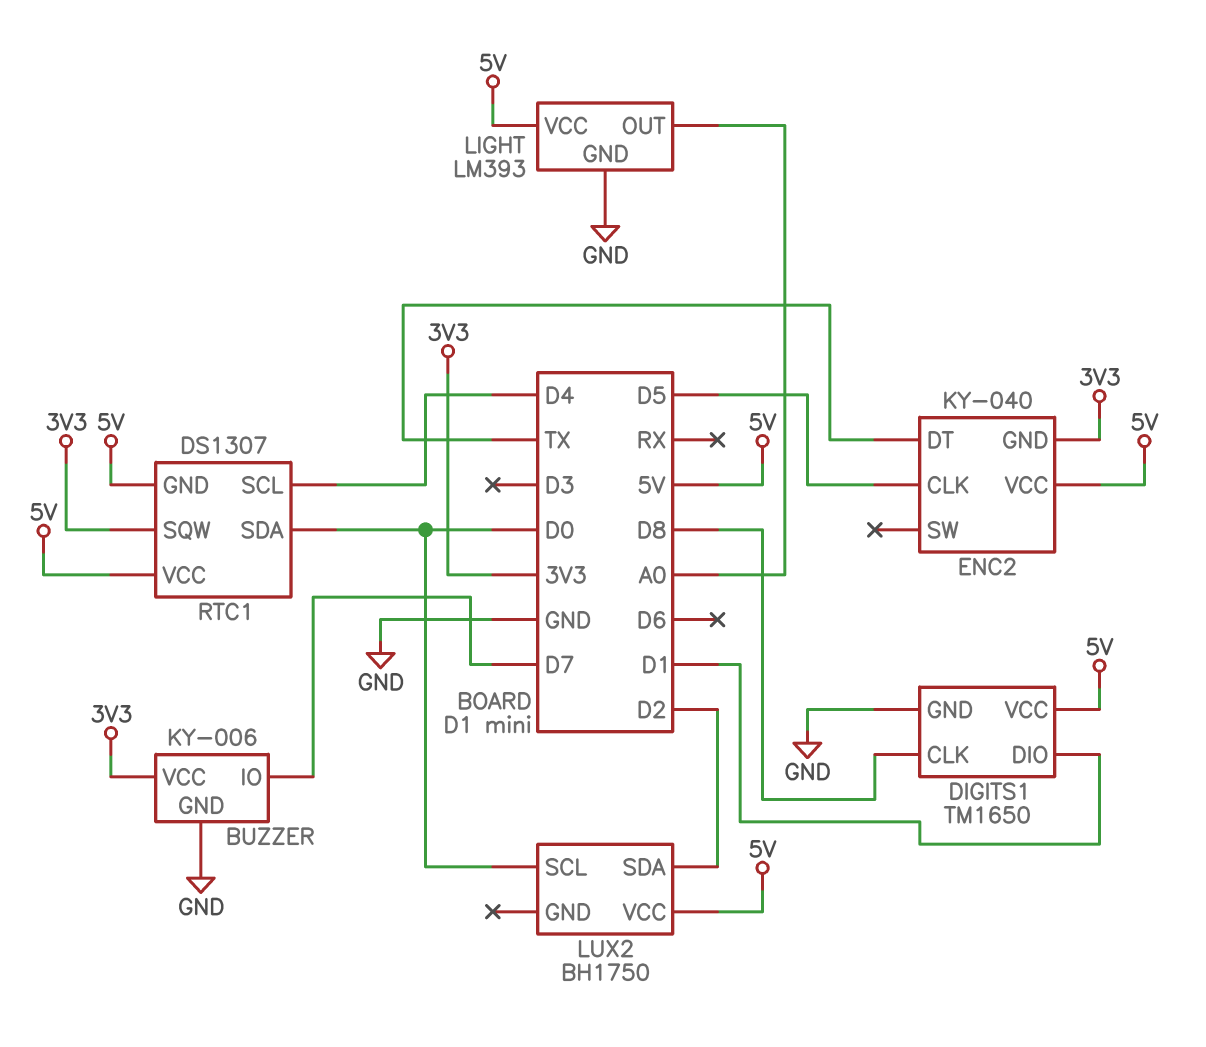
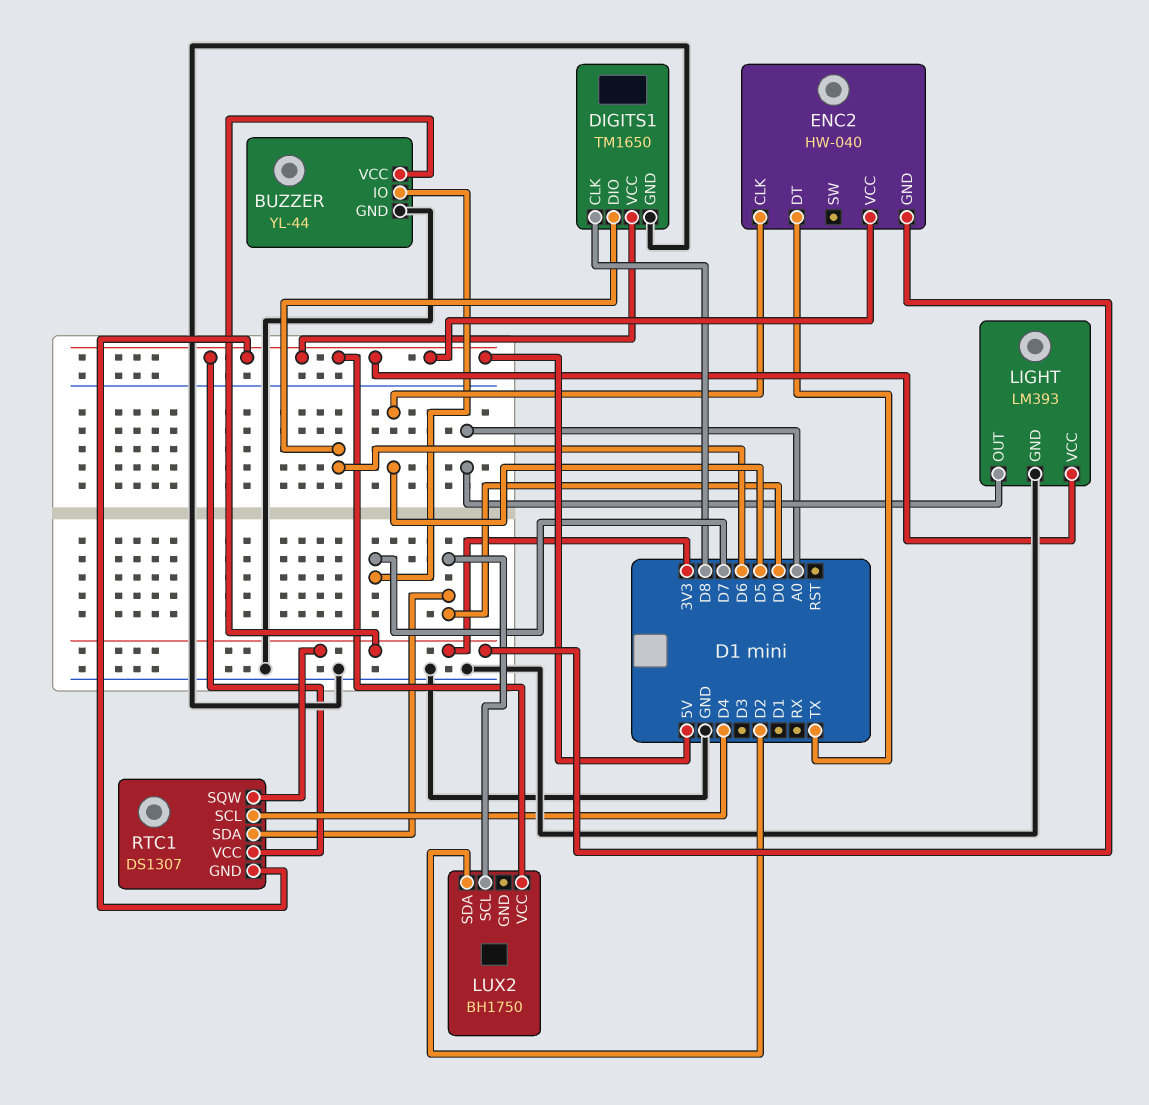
BUZZER: KY-006 -> YL-44
DIGITS1 pin DIO: D1 -> D6
ENC2: KY-040 -> HW-040

